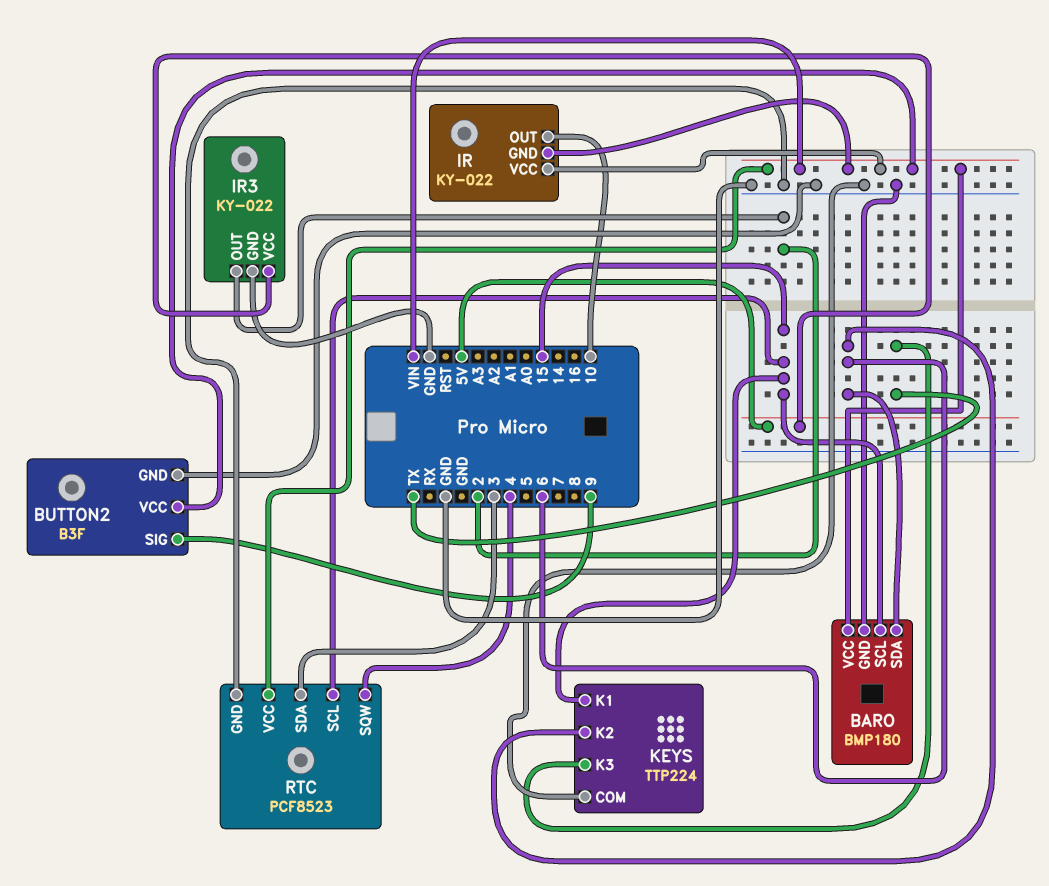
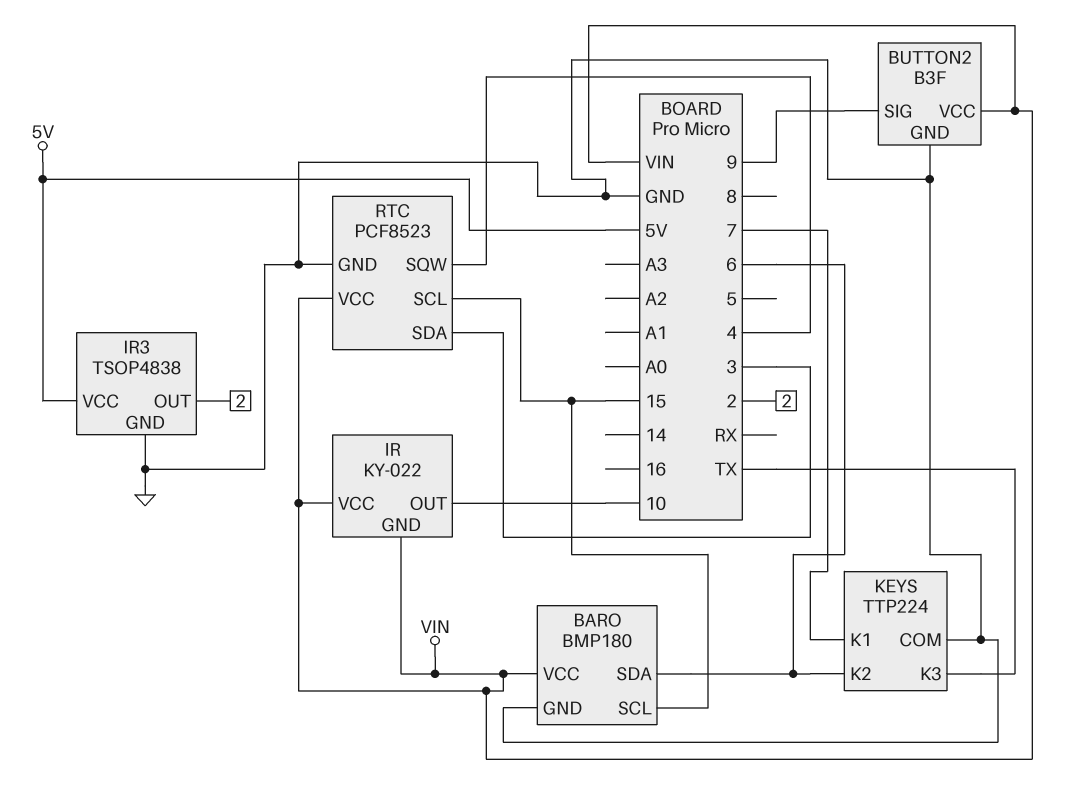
IR3: KY-022 -> TSOP4838
KEYS pin K1: 15 -> 7

